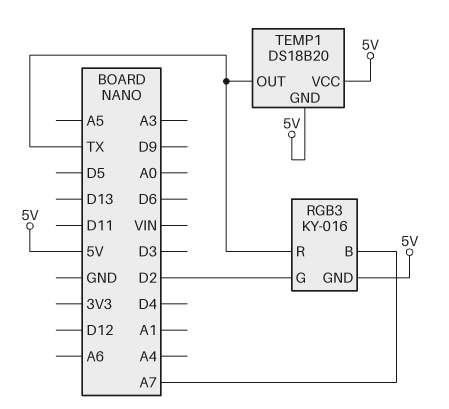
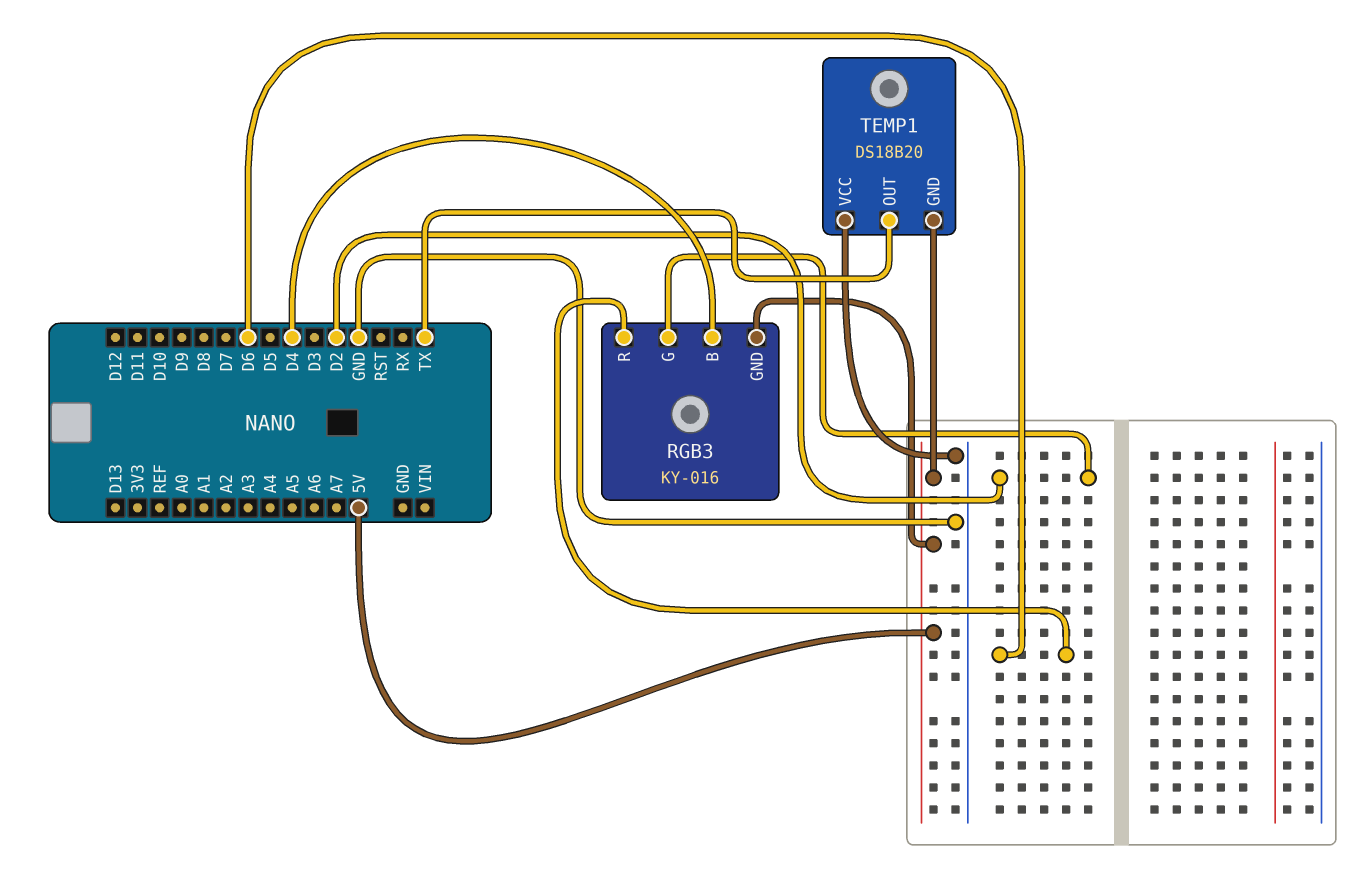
RGB3 pin B: A7 -> D4
RGB3 pin R: TX -> D6
TEMP1 pin VCC: 5V -> GND

